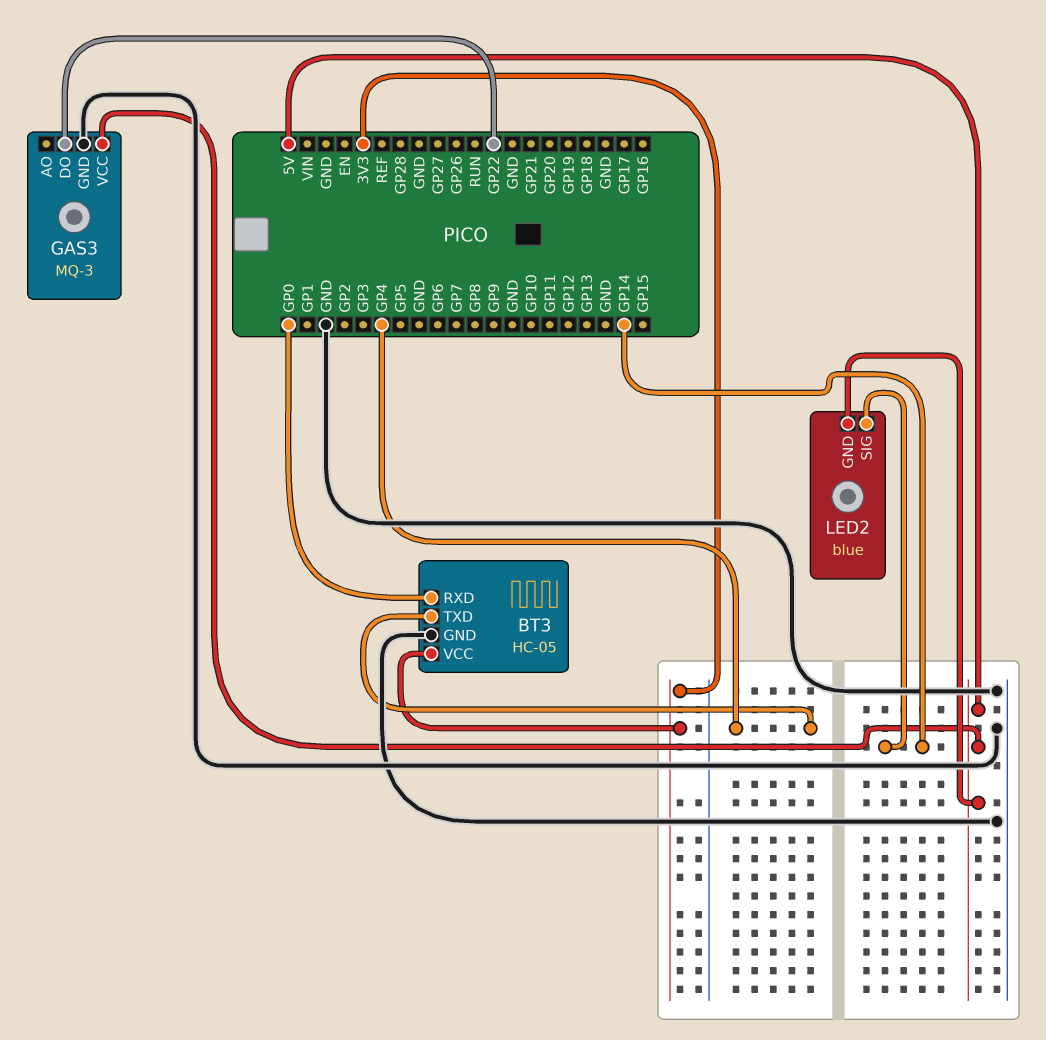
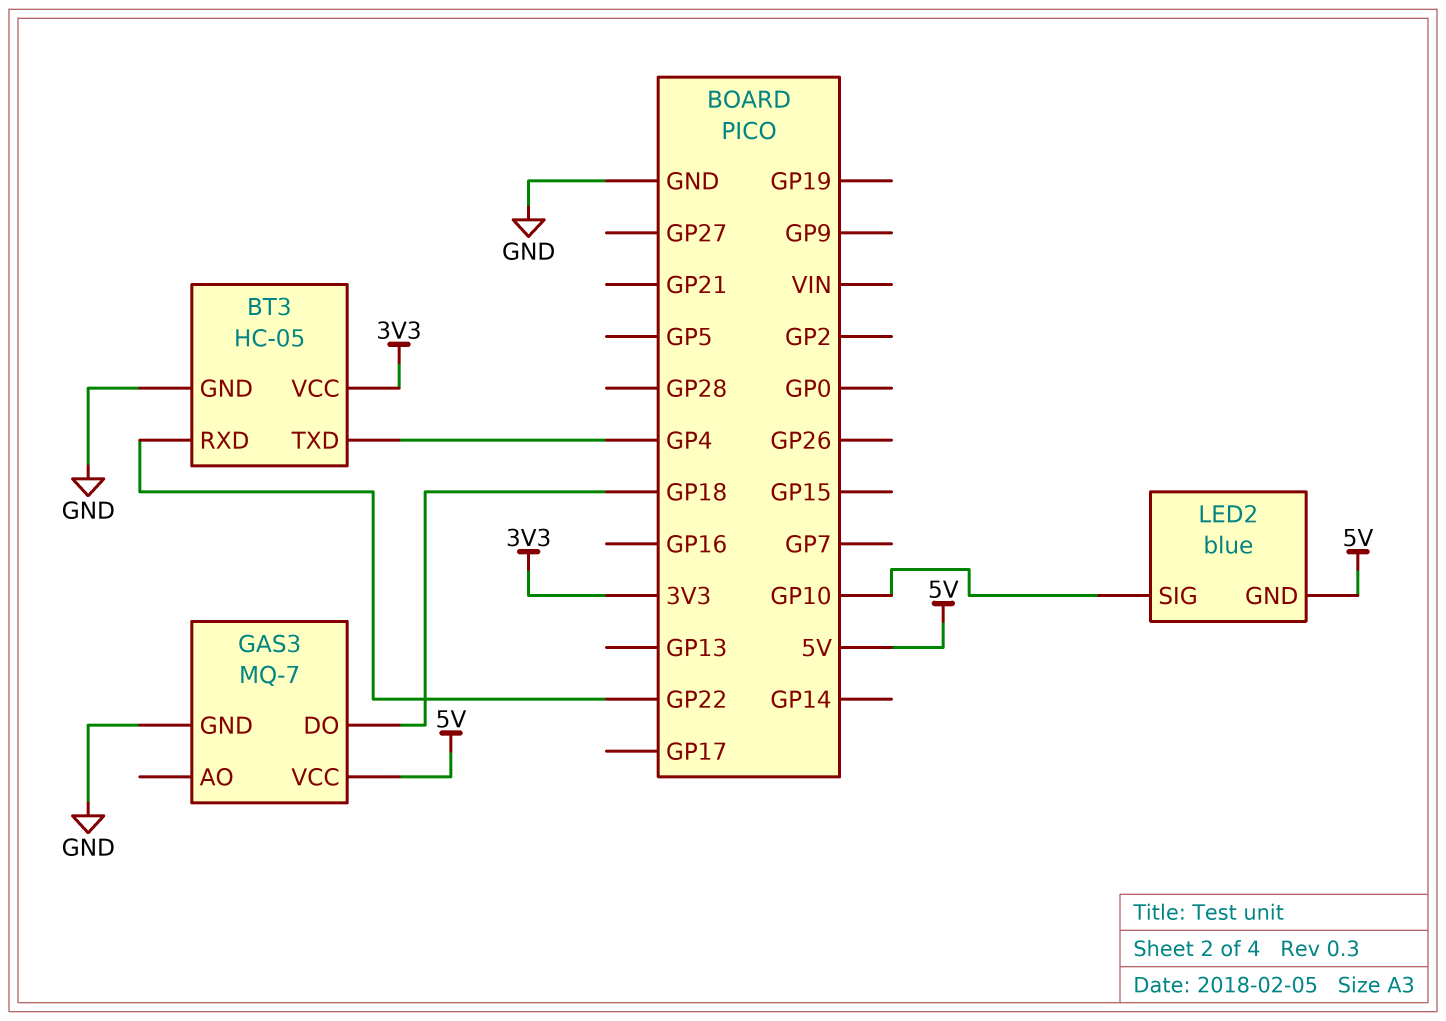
BT3 pin RXD: GP0 -> GP22
GAS3: MQ-3 -> MQ-7
GAS3 pin DO: GP22 -> GP18
LED2 pin SIG: GP14 -> GP10

